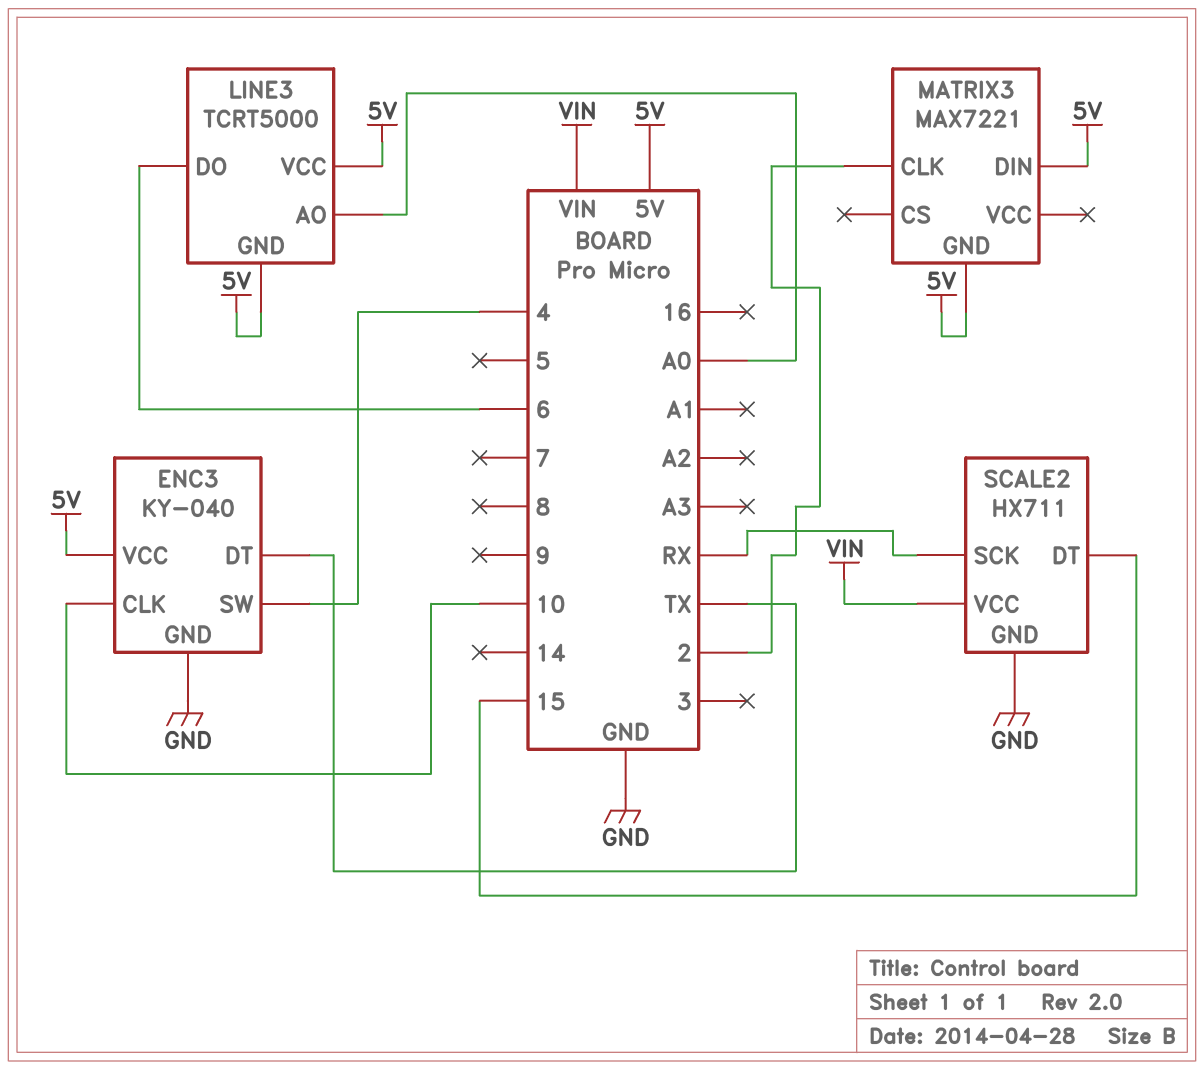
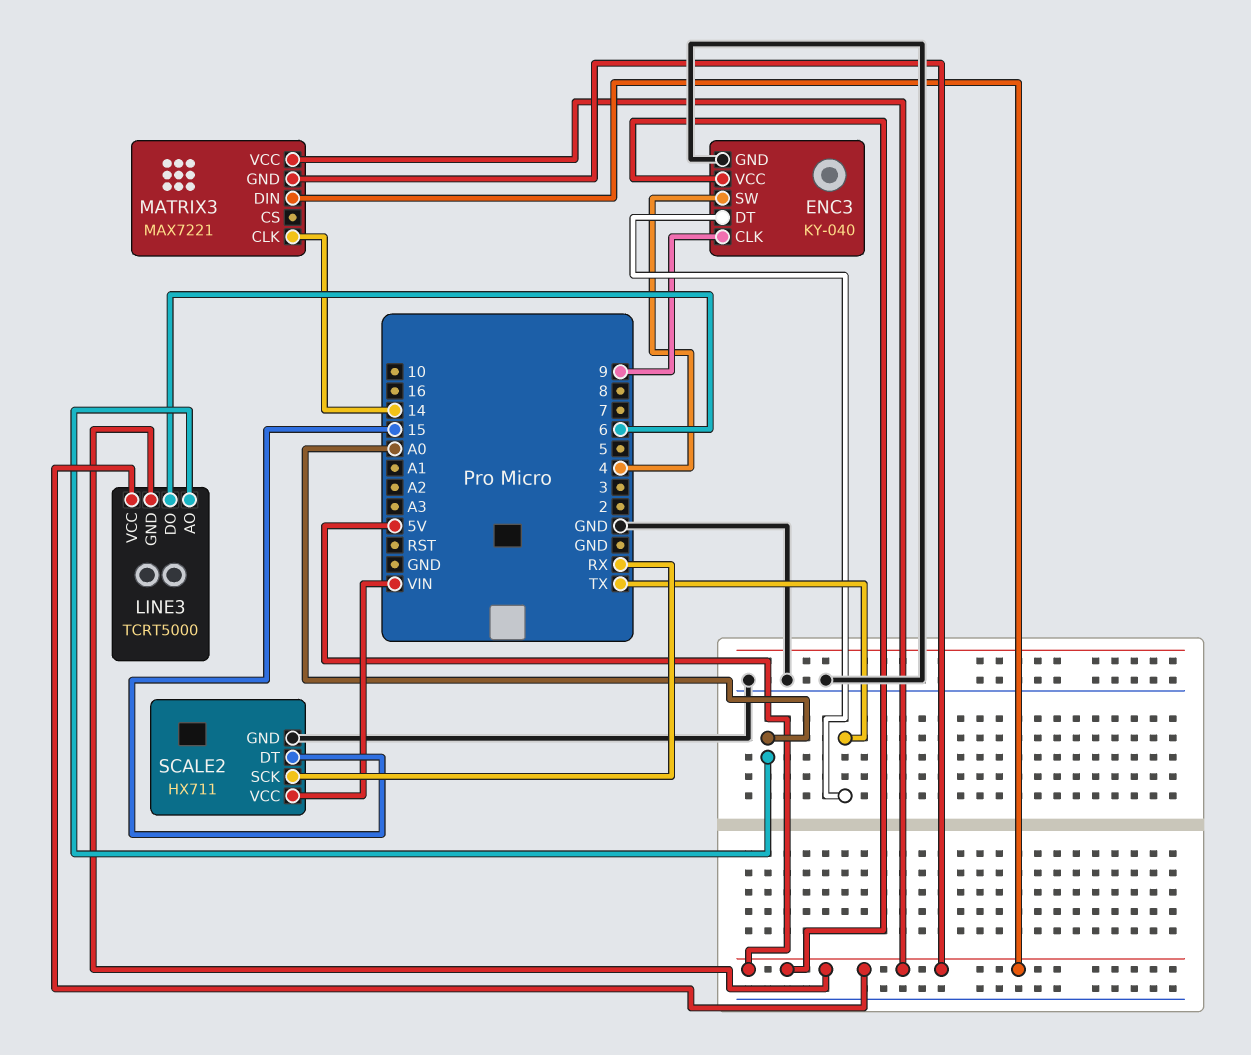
ENC3 pin CLK: 10 -> 9
MATRIX3 pin CLK: 2 -> 14
MATRIX3 pin VCC: none -> 5V

